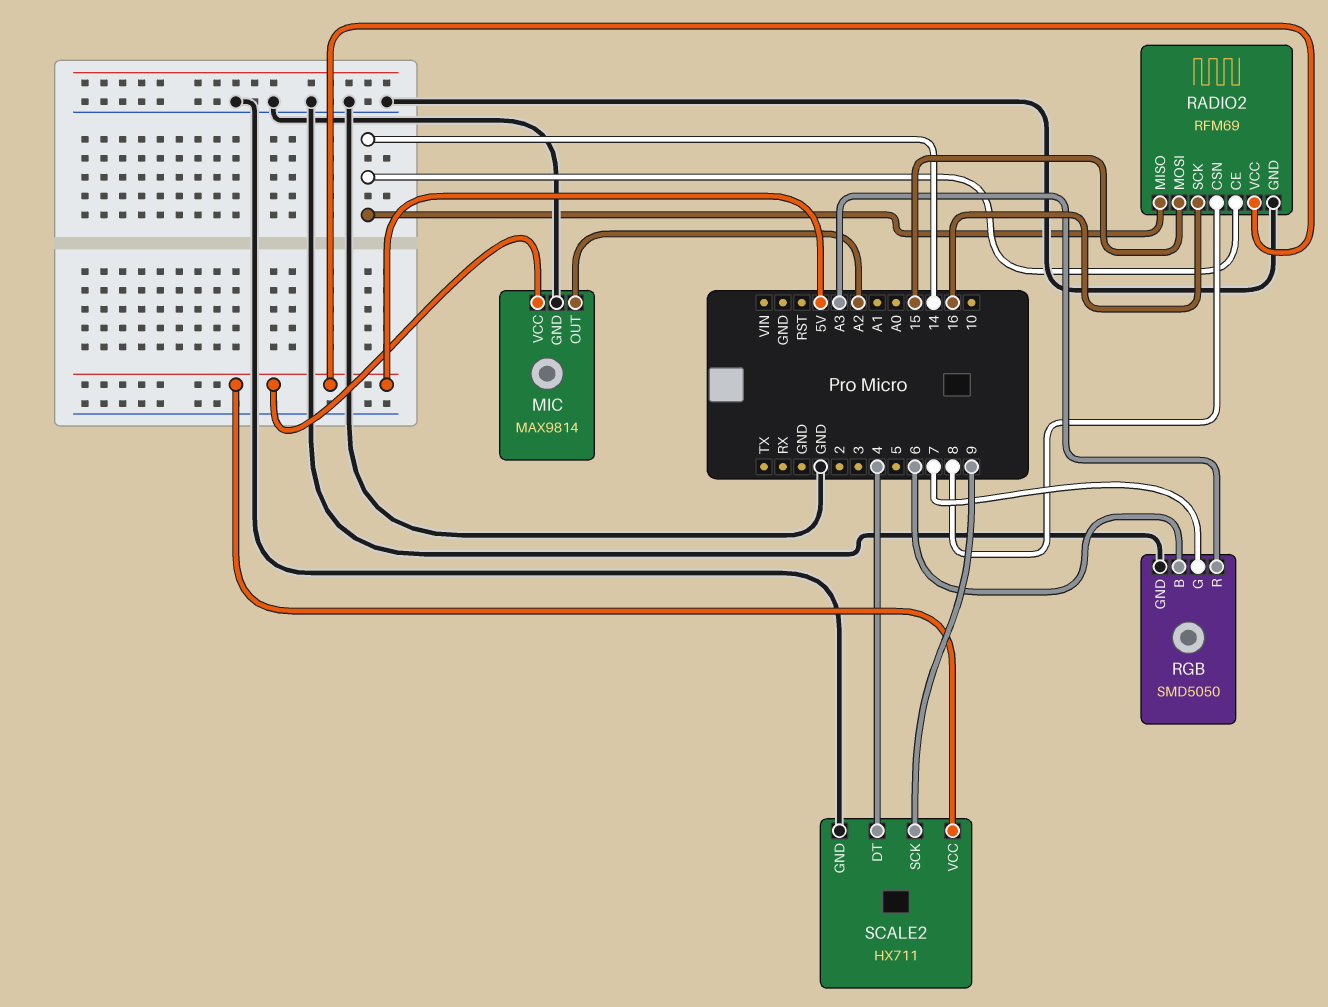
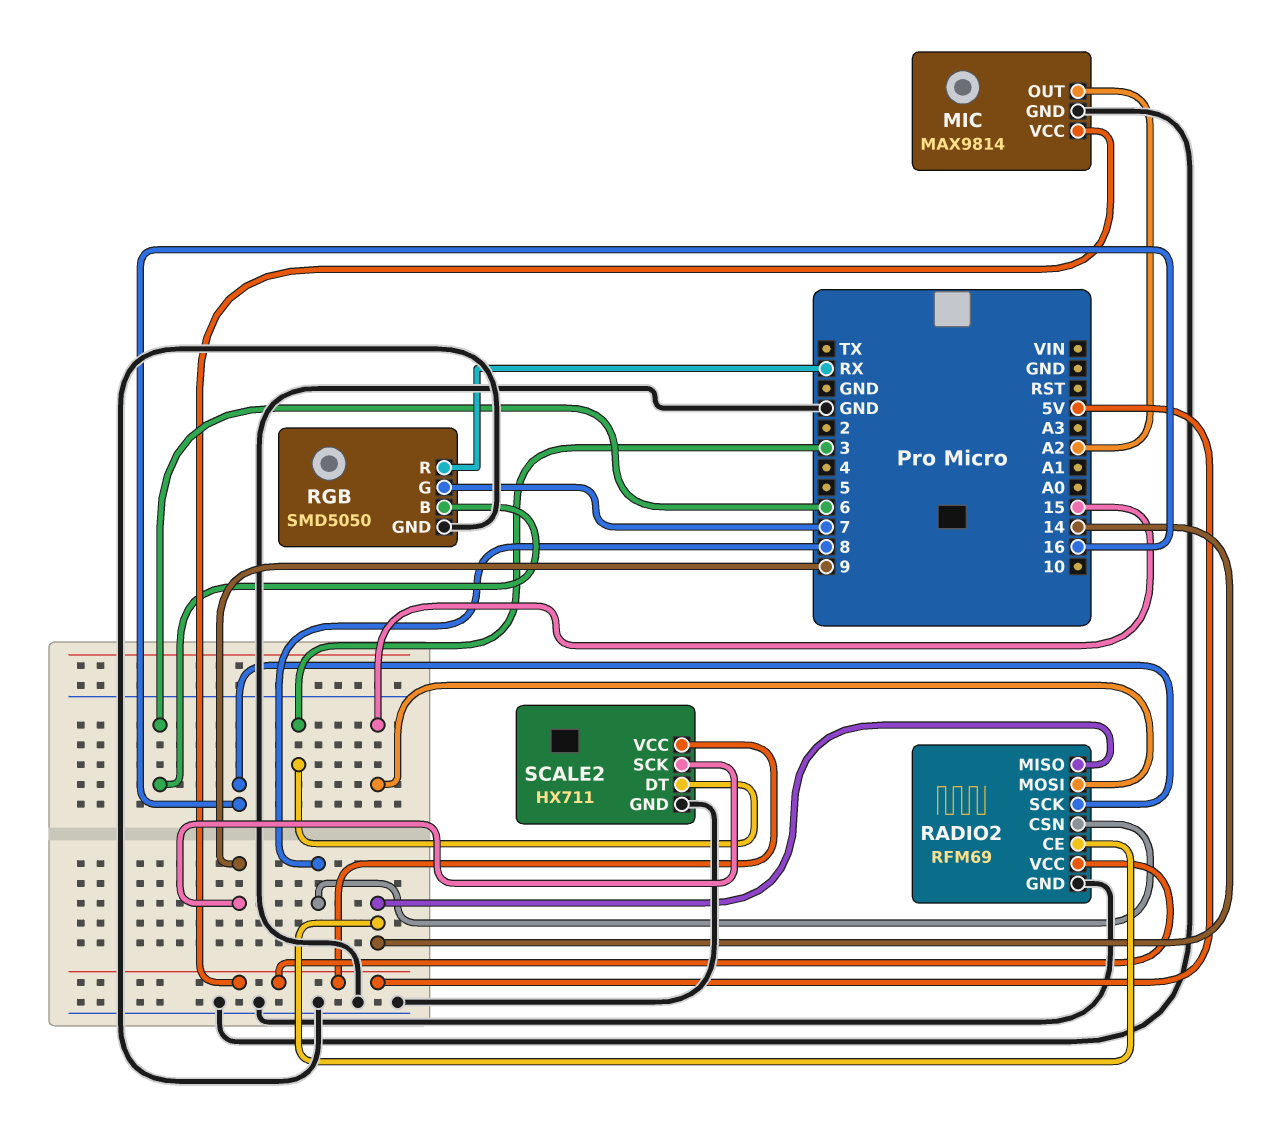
RGB pin R: A3 -> RX
SCALE2 pin DT: 4 -> 3

